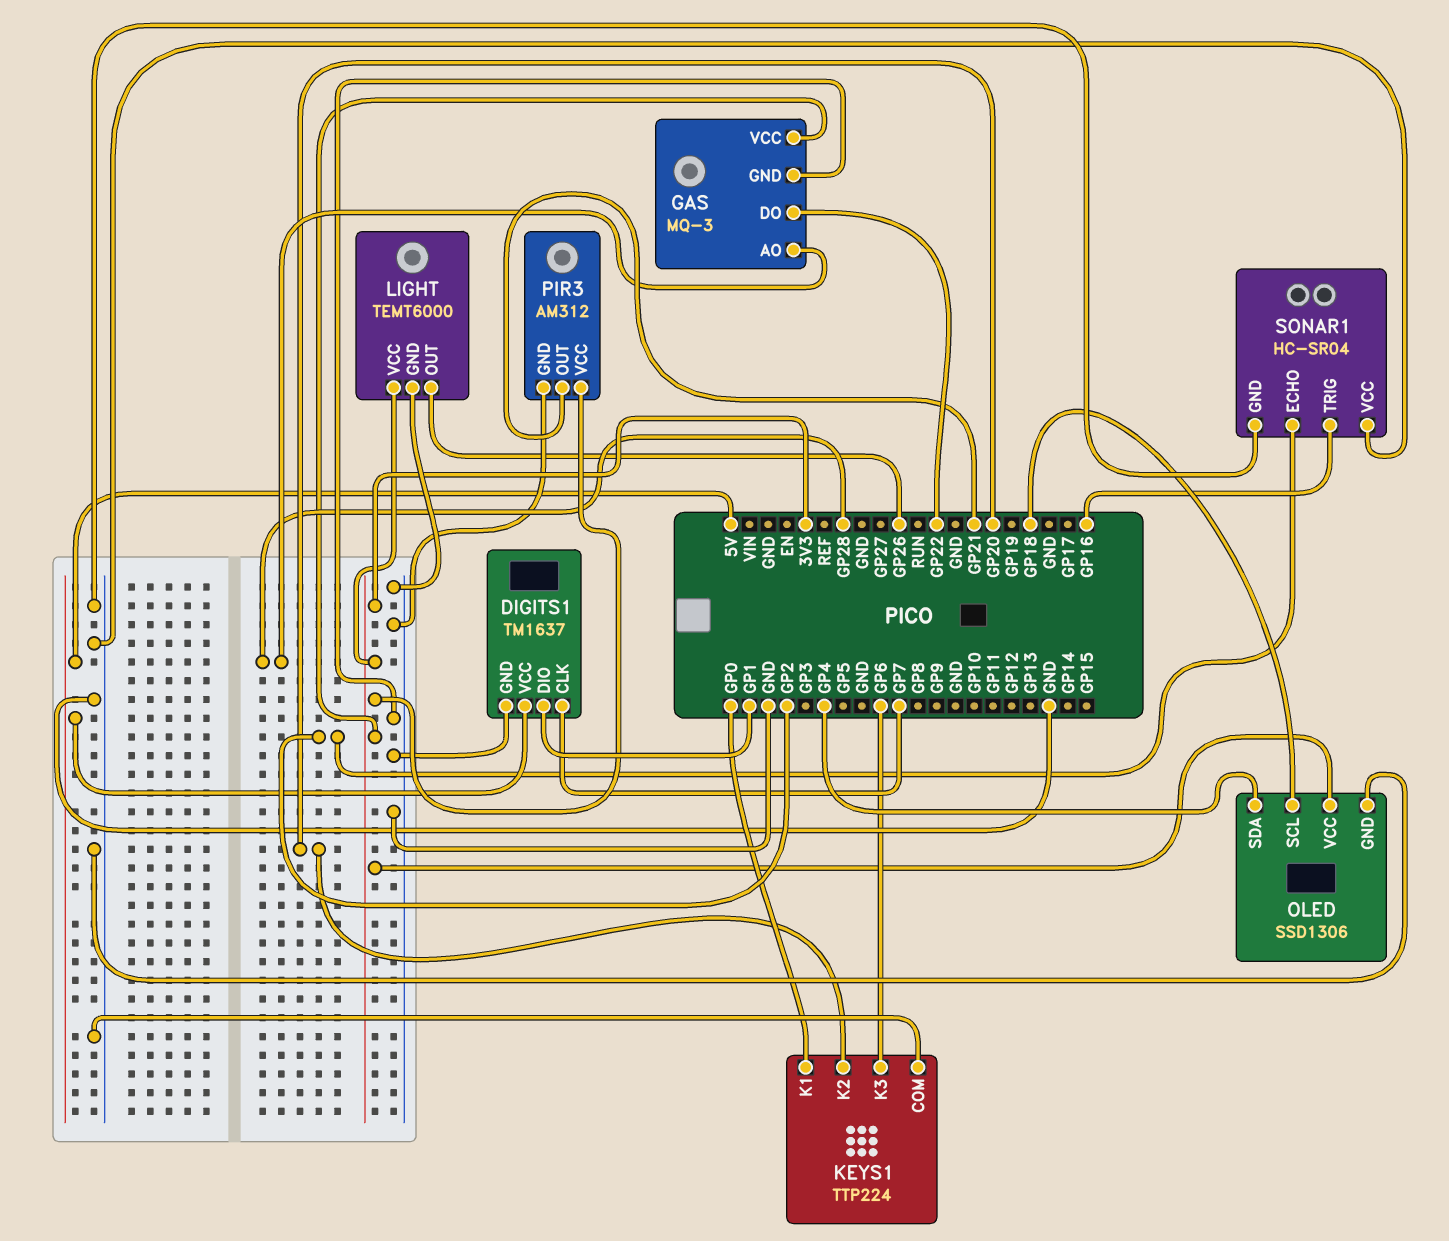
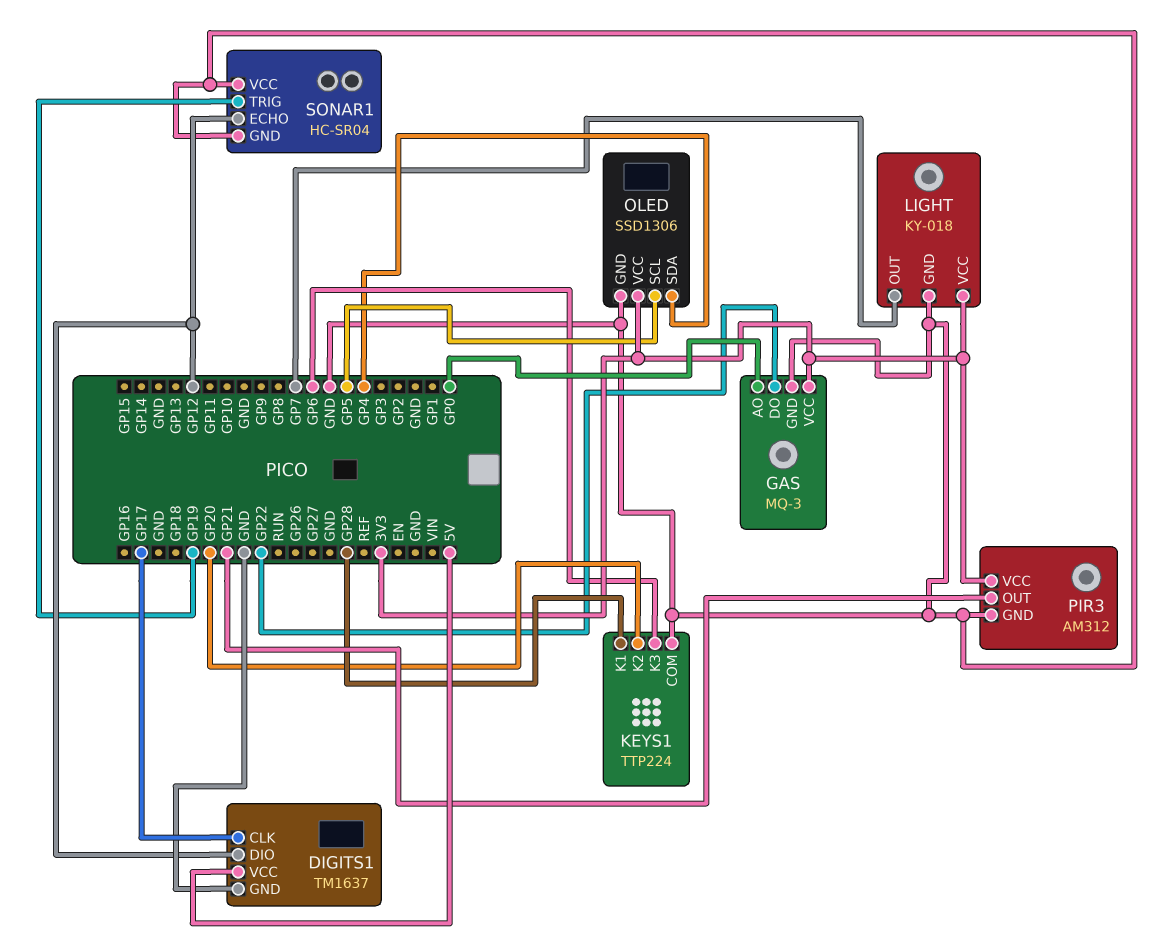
DIGITS1 pin CLK: GP7 -> GP17
DIGITS1 pin DIO: GP1 -> GP12
GAS pin AO: GP28 -> GP0
KEYS1 pin K1: GP0 -> GP28
LIGHT: TEMT6000 -> KY-018
LIGHT pin OUT: GP26 -> GP7
OLED pin SCL: GP18 -> GP5
SONAR1 pin ECHO: GP2 -> GP12
SONAR1 pin TRIG: GP16 -> GP19

